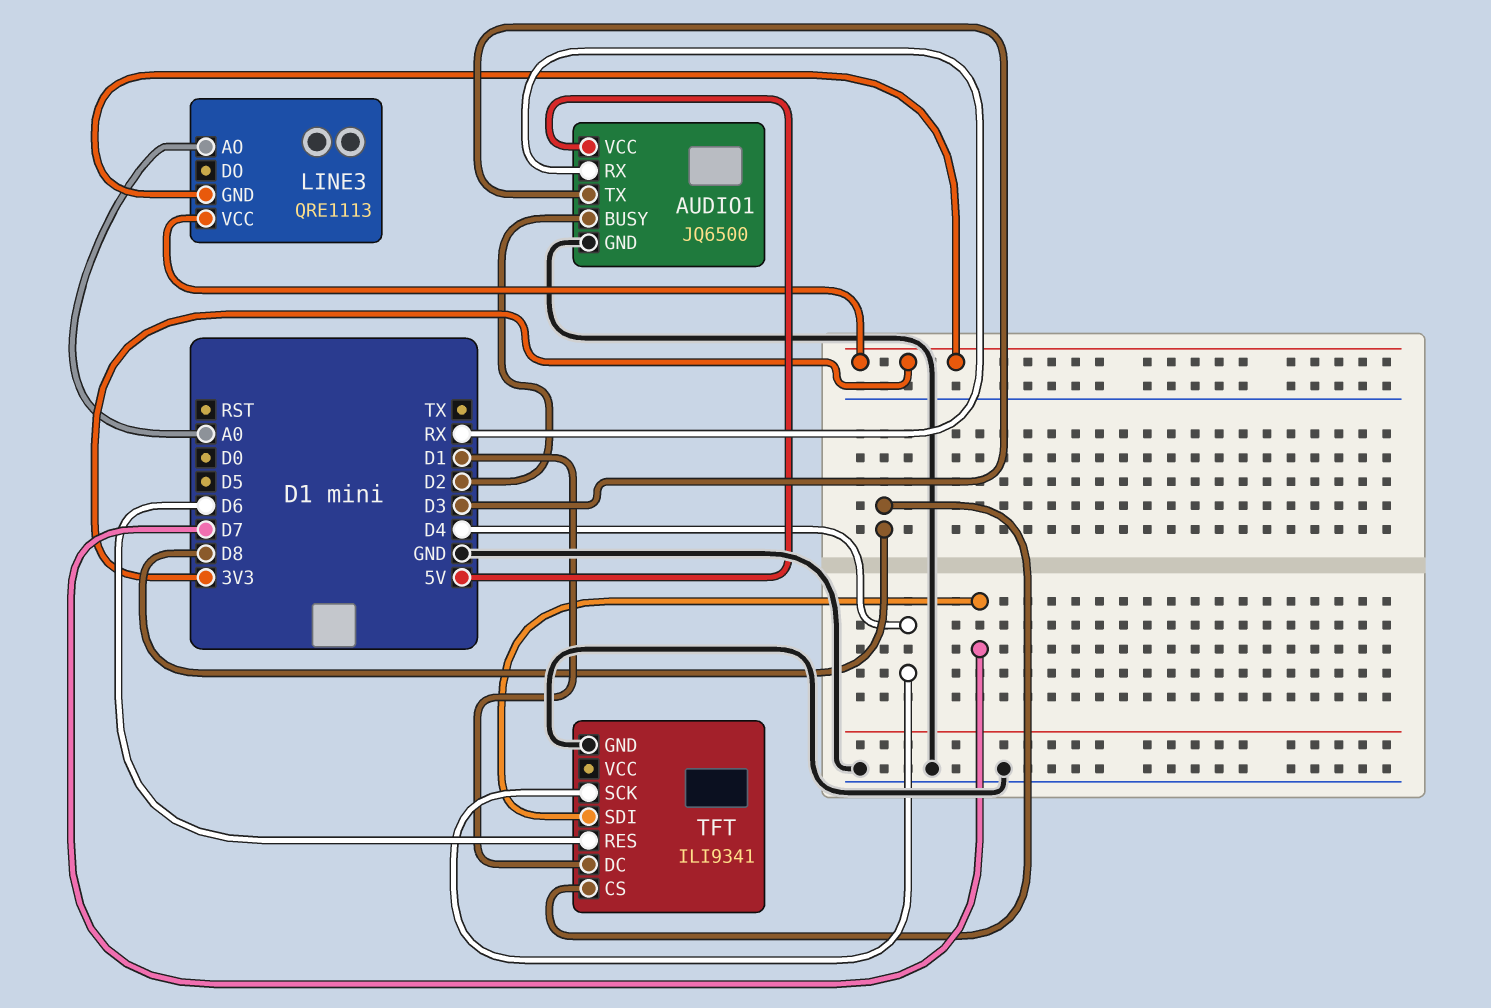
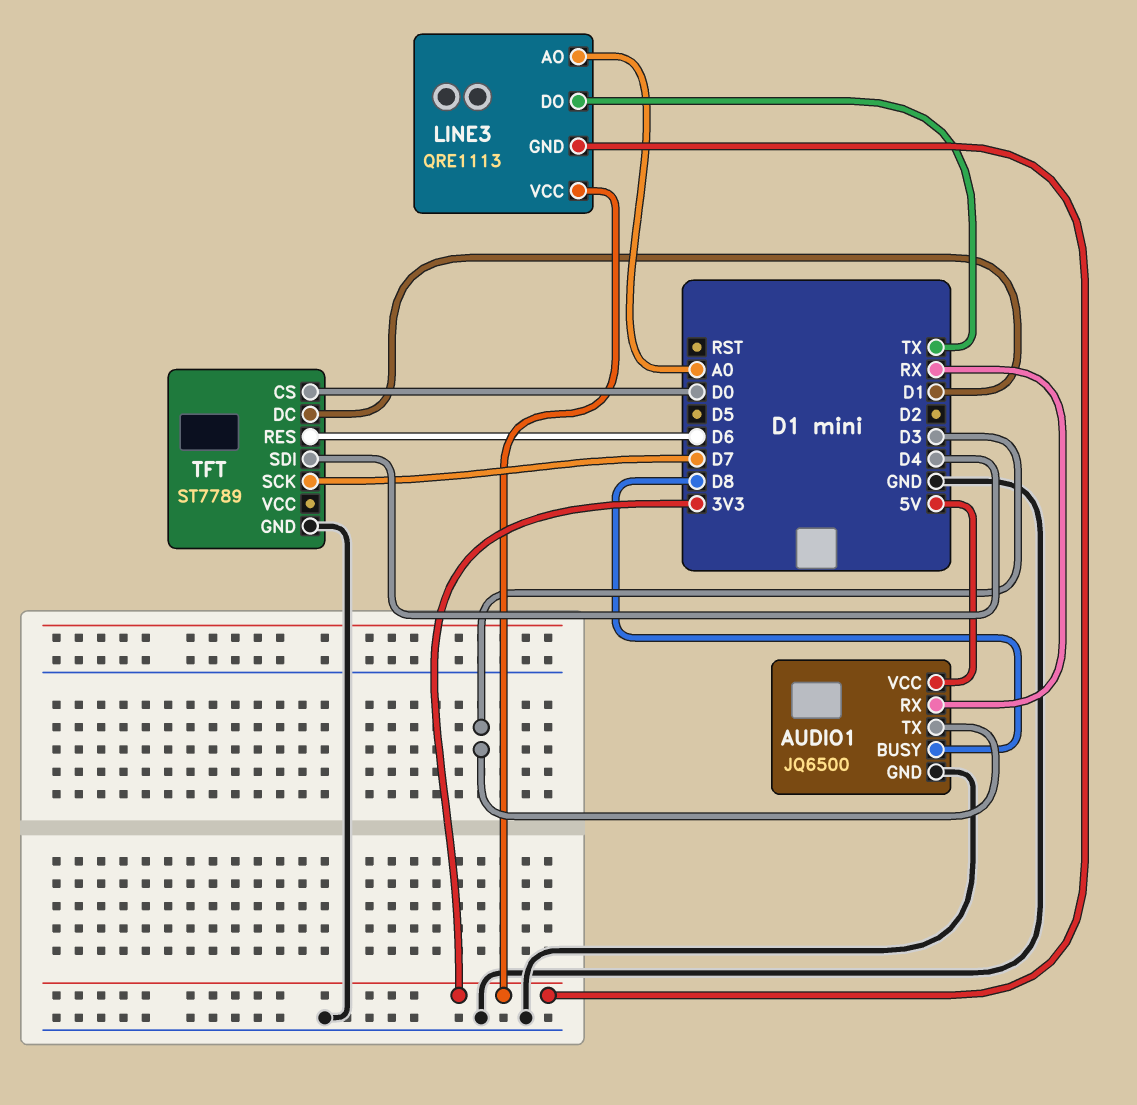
AUDIO1 pin BUSY: D2 -> D8
LINE3 pin DO: none -> TX
TFT: ILI9341 -> ST7789
TFT pin CS: D8 -> D0
TFT pin SCK: D4 -> D7
TFT pin SDI: D7 -> D4

